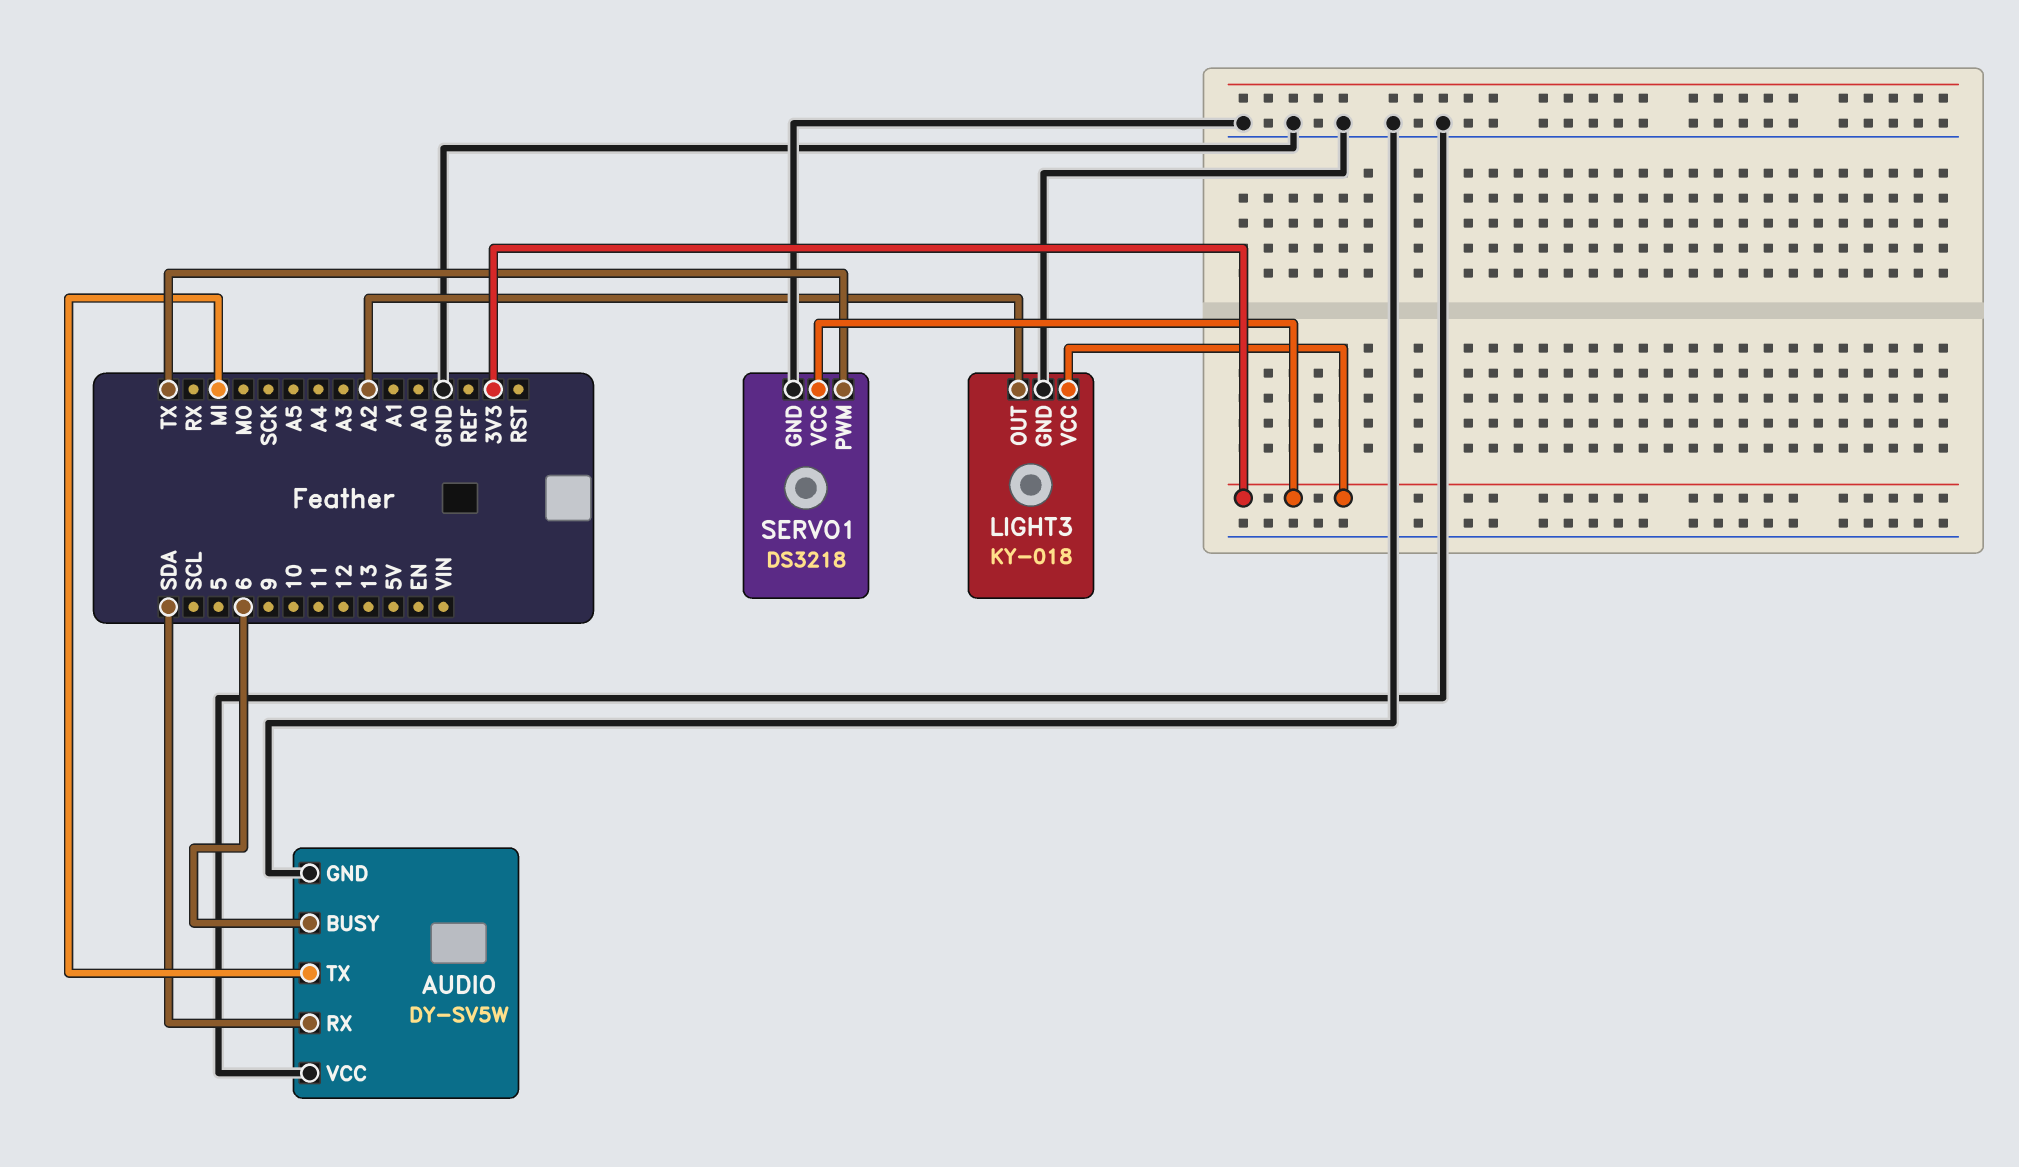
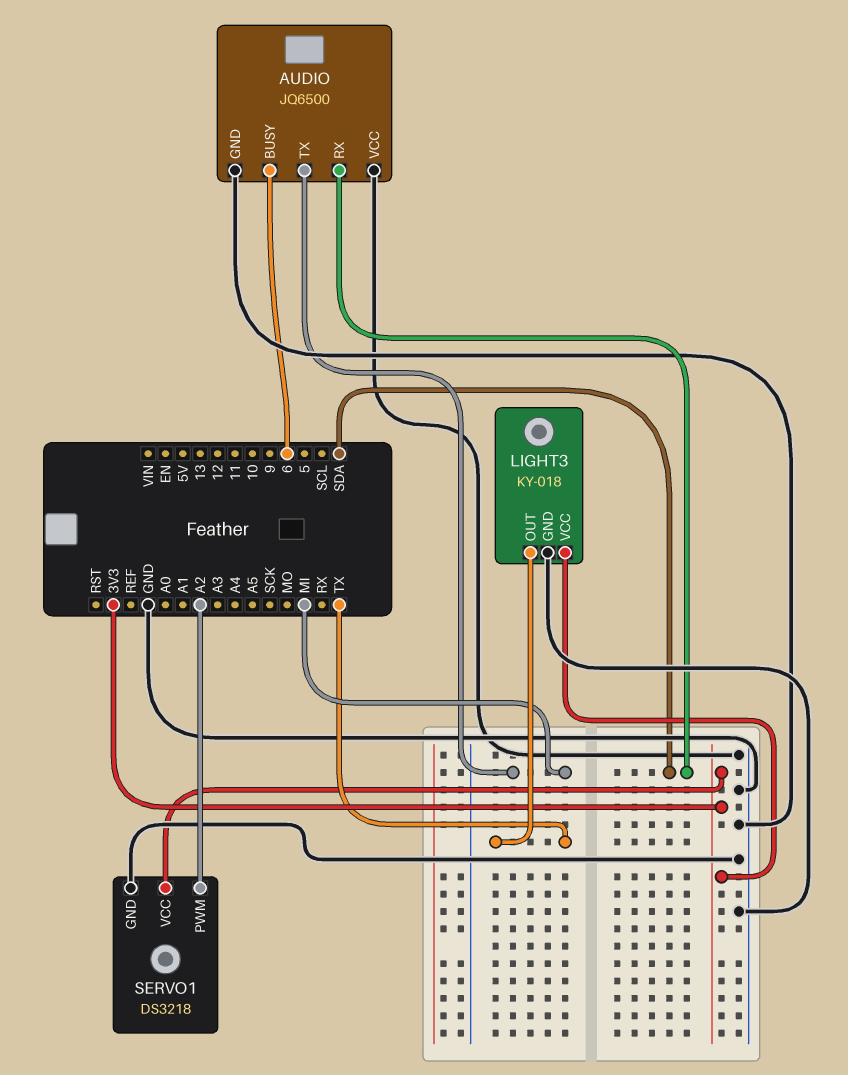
AUDIO: DY-SV5W -> JQ6500
LIGHT3 pin OUT: A2 -> TX
SERVO1 pin PWM: TX -> A2

